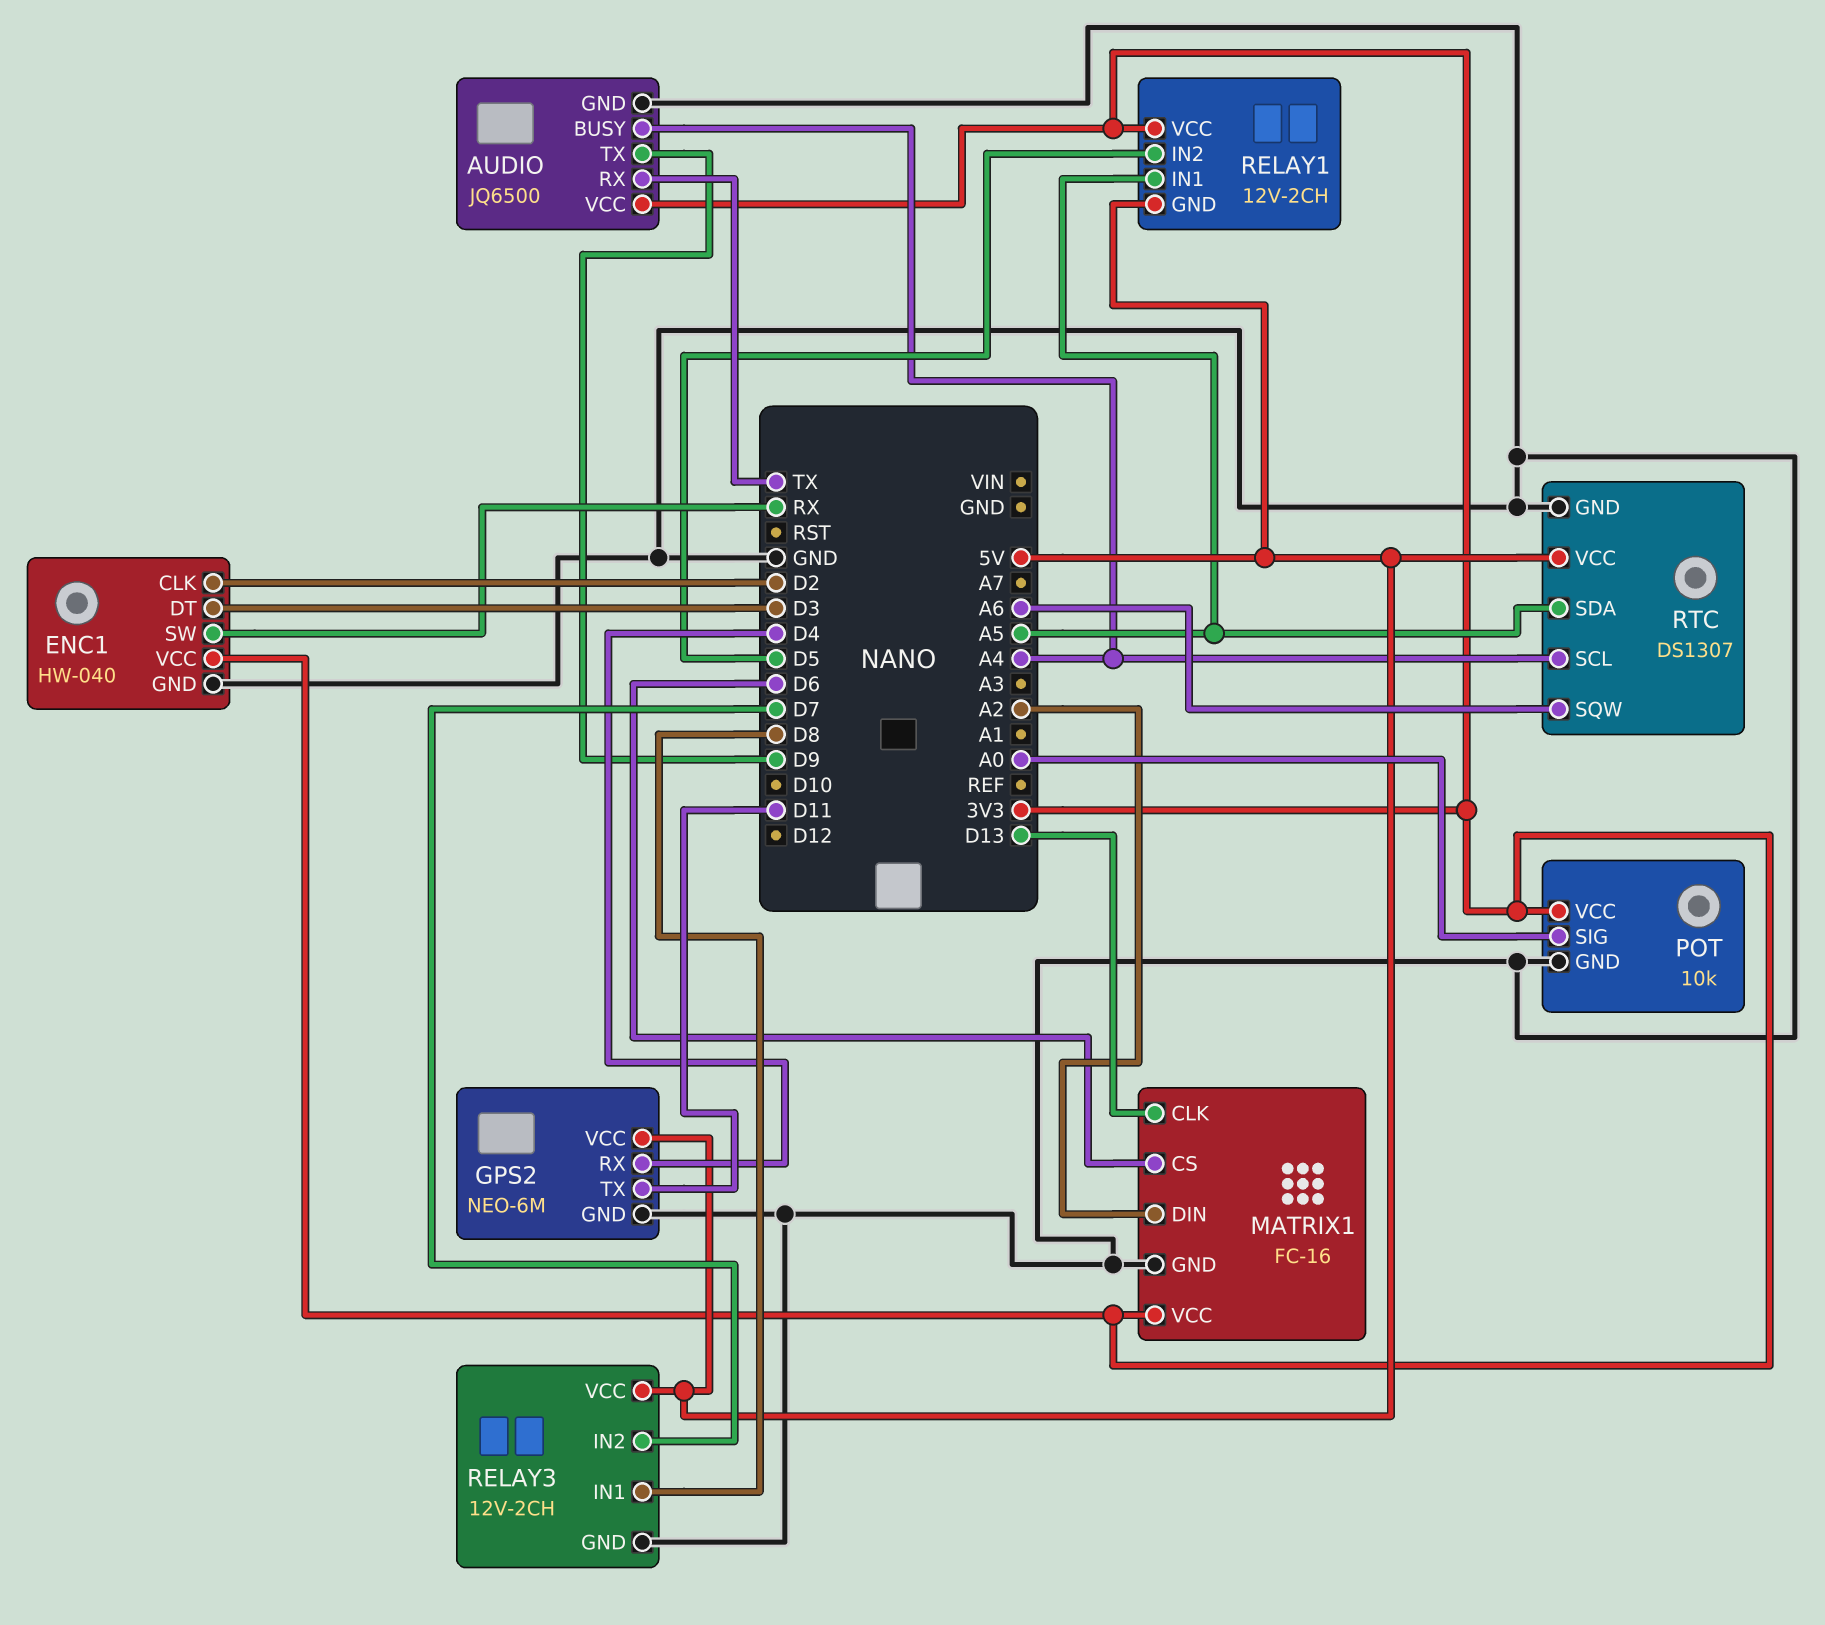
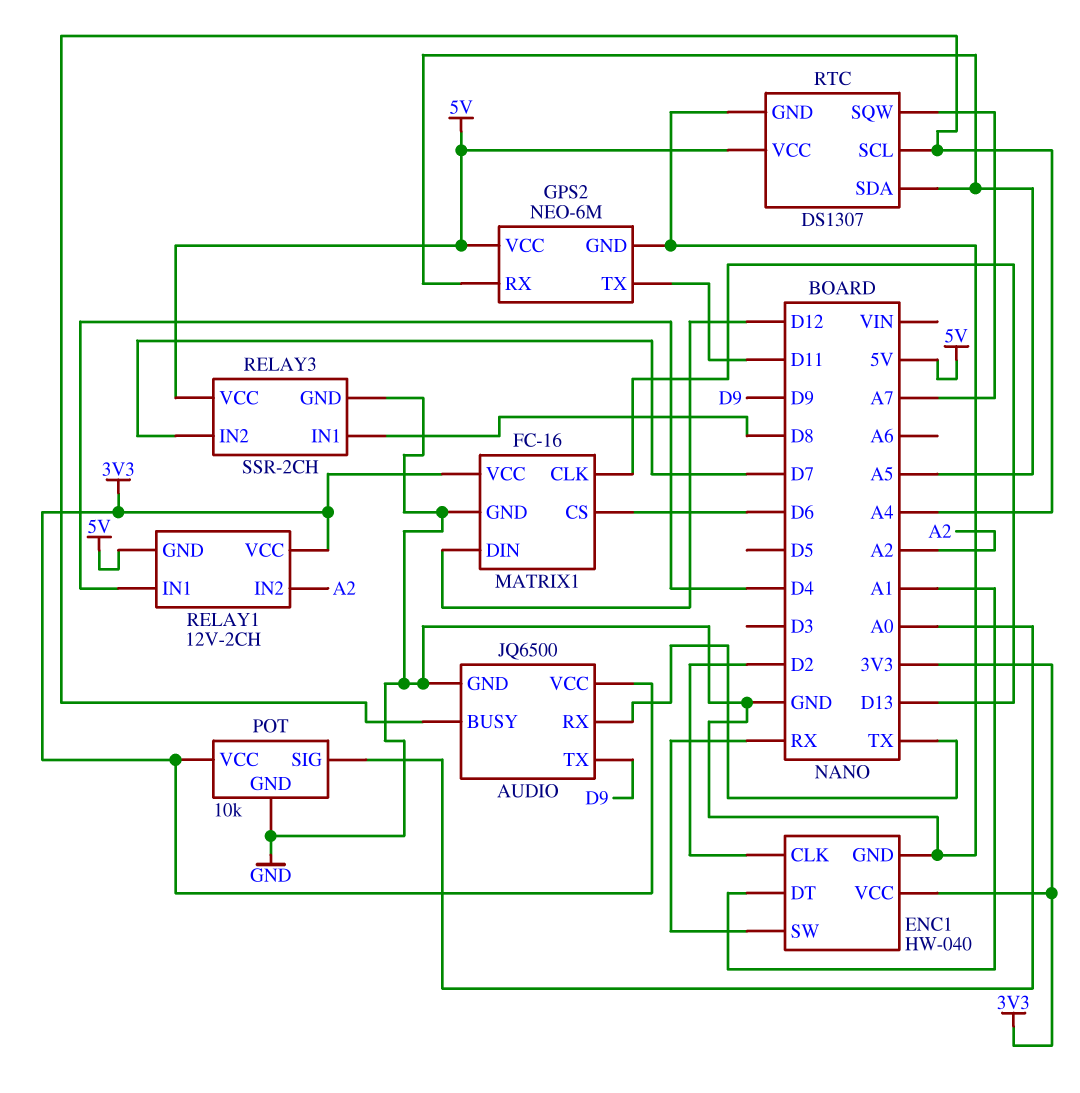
ENC1 pin DT: D3 -> A1
GPS2 pin RX: D4 -> A5
MATRIX1 pin DIN: A2 -> D12
RELAY1 pin IN1: A5 -> D4
RELAY1 pin IN2: D5 -> A2
RELAY3: 12V-2CH -> SSR-2CH
RTC pin SQW: A6 -> A7

